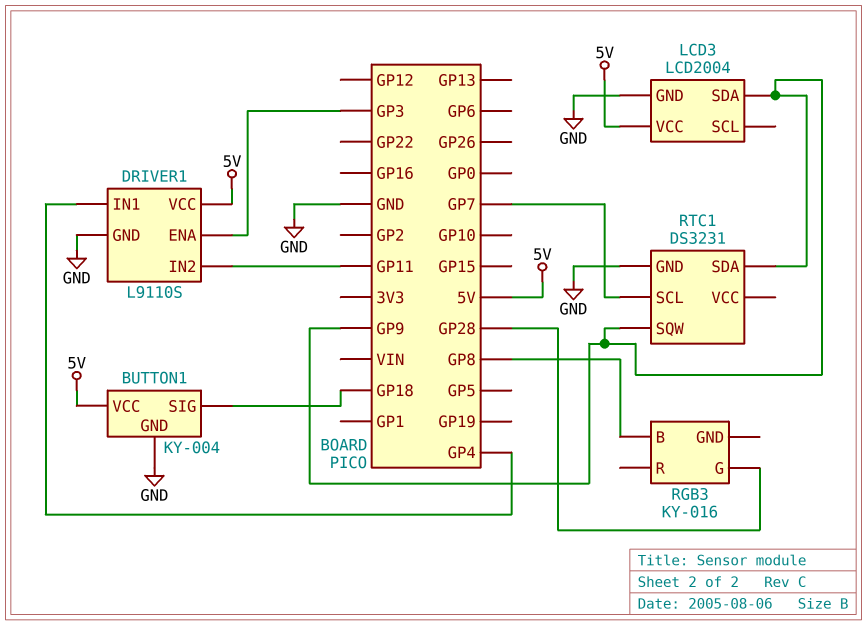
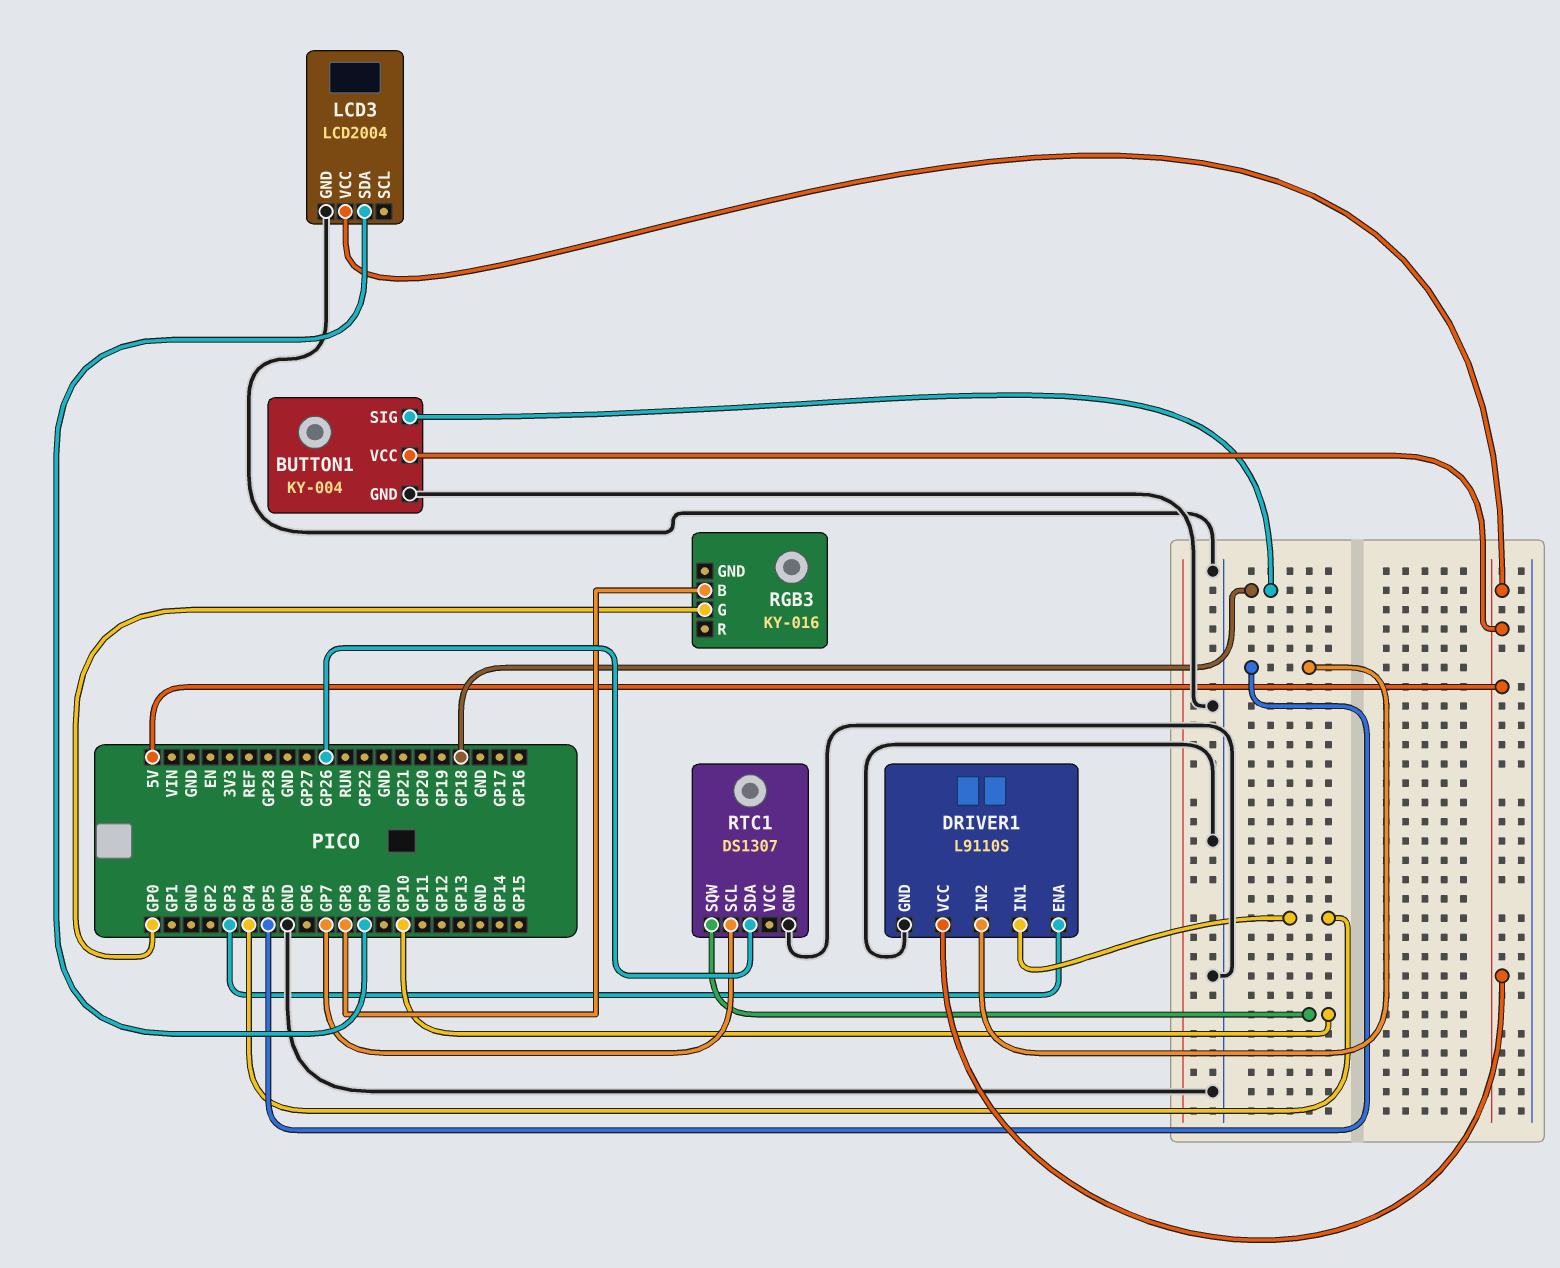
DRIVER1 pin IN2: GP11 -> GP5
RGB3 pin G: GP28 -> GP0
RTC1: DS3231 -> DS1307
RTC1 pin SDA: GP9 -> GP26
RTC1 pin SQW: GP9 -> GP10

